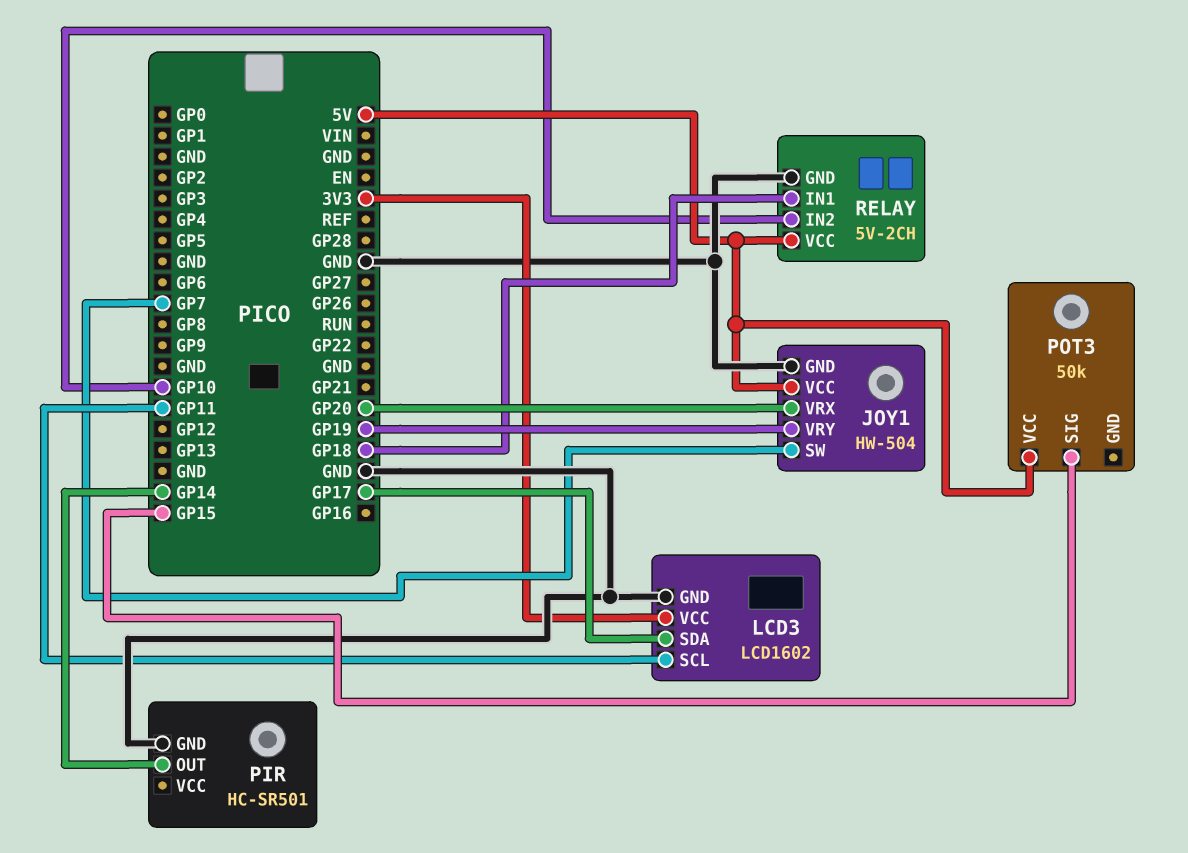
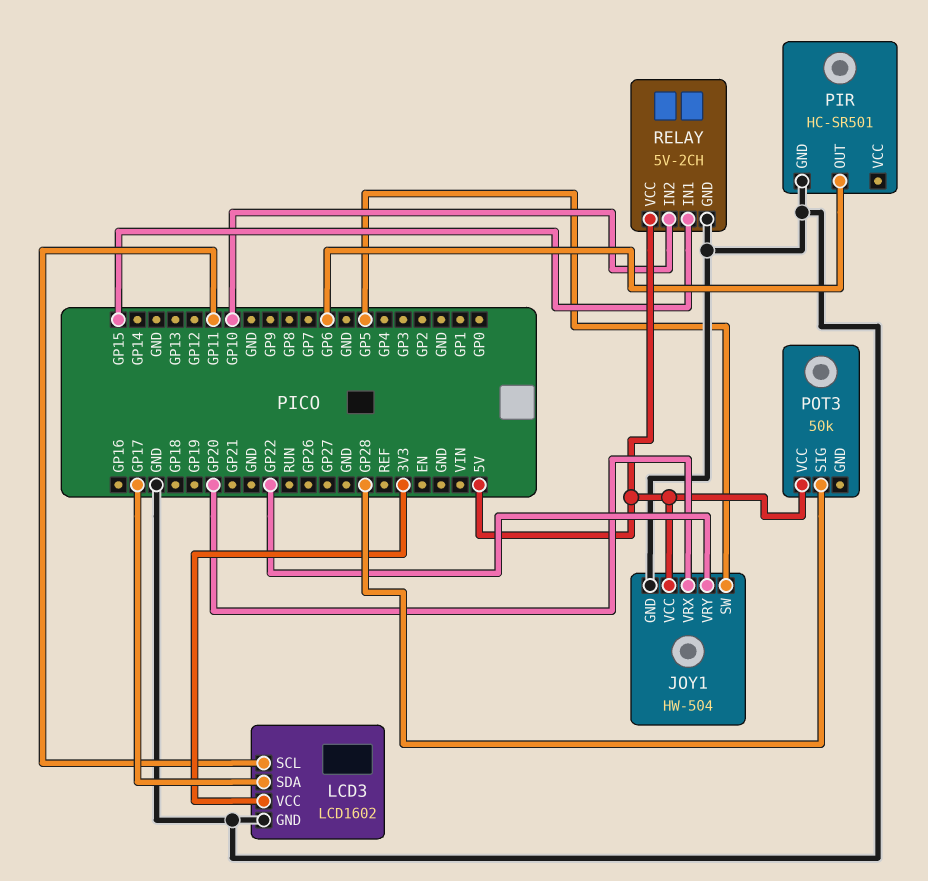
JOY1 pin SW: GP7 -> GP5
JOY1 pin VRY: GP19 -> GP22
PIR pin OUT: GP14 -> GP6
POT3 pin SIG: GP15 -> GP28
RELAY pin IN1: GP18 -> GP15

